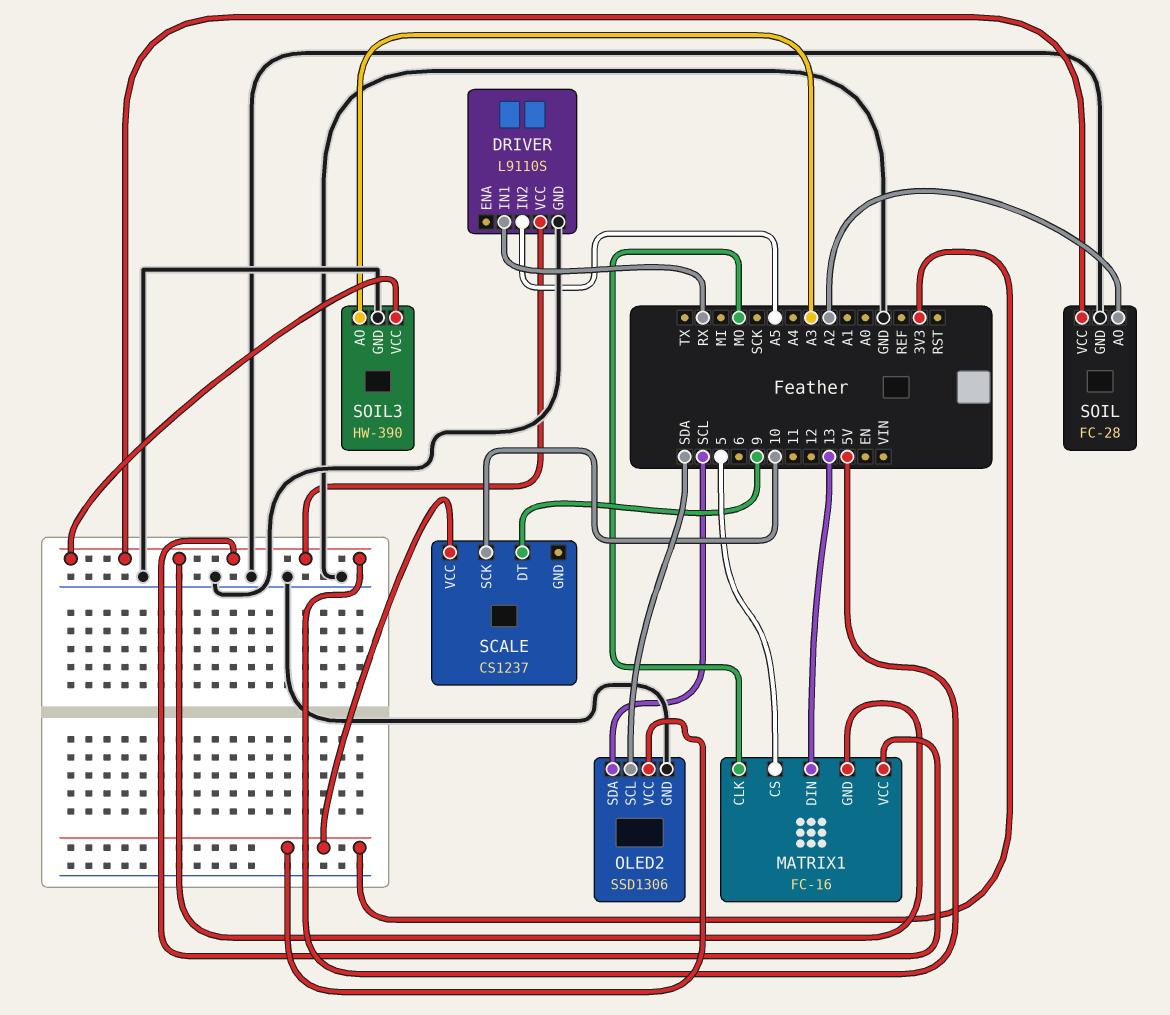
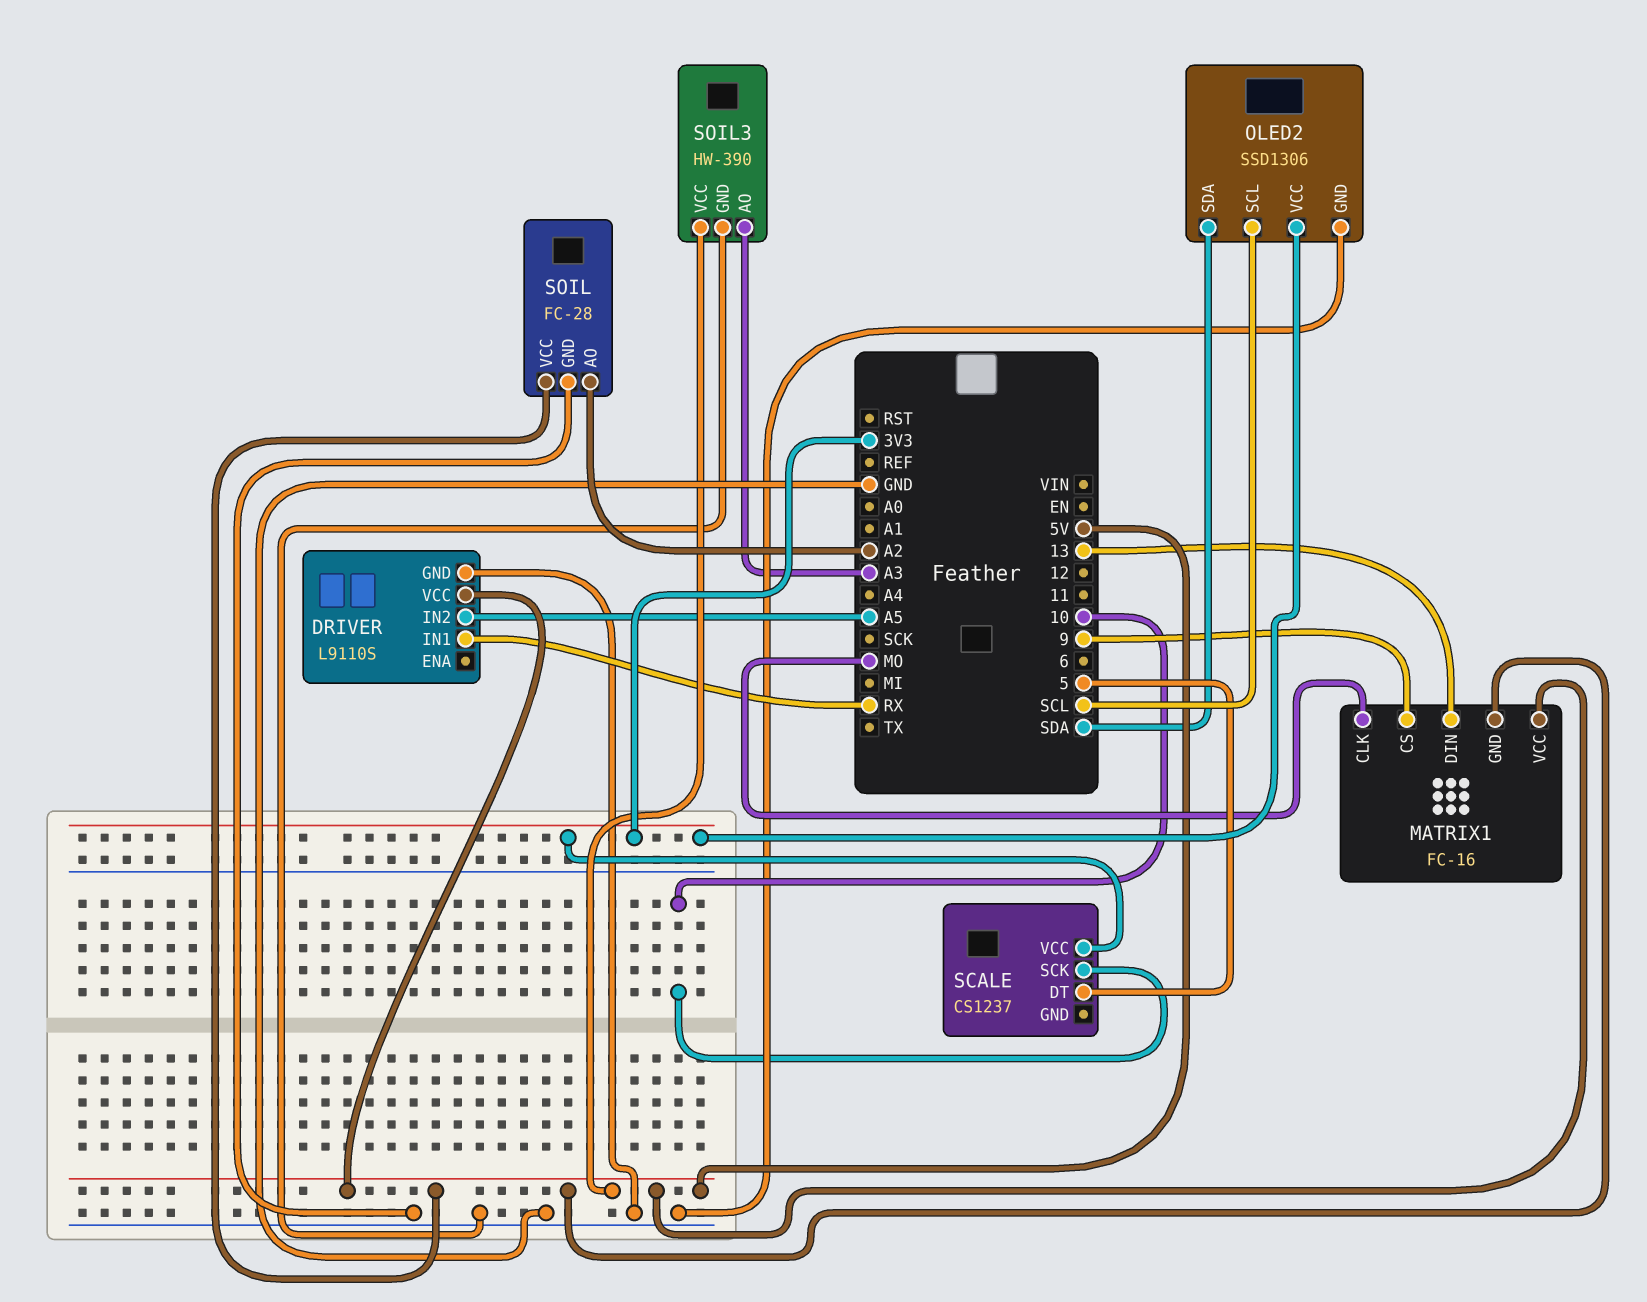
MATRIX1 pin CS: 5 -> 9
OLED2 pin SCL: SDA -> SCL
OLED2 pin SDA: SCL -> SDA
SCALE pin DT: 9 -> 5

